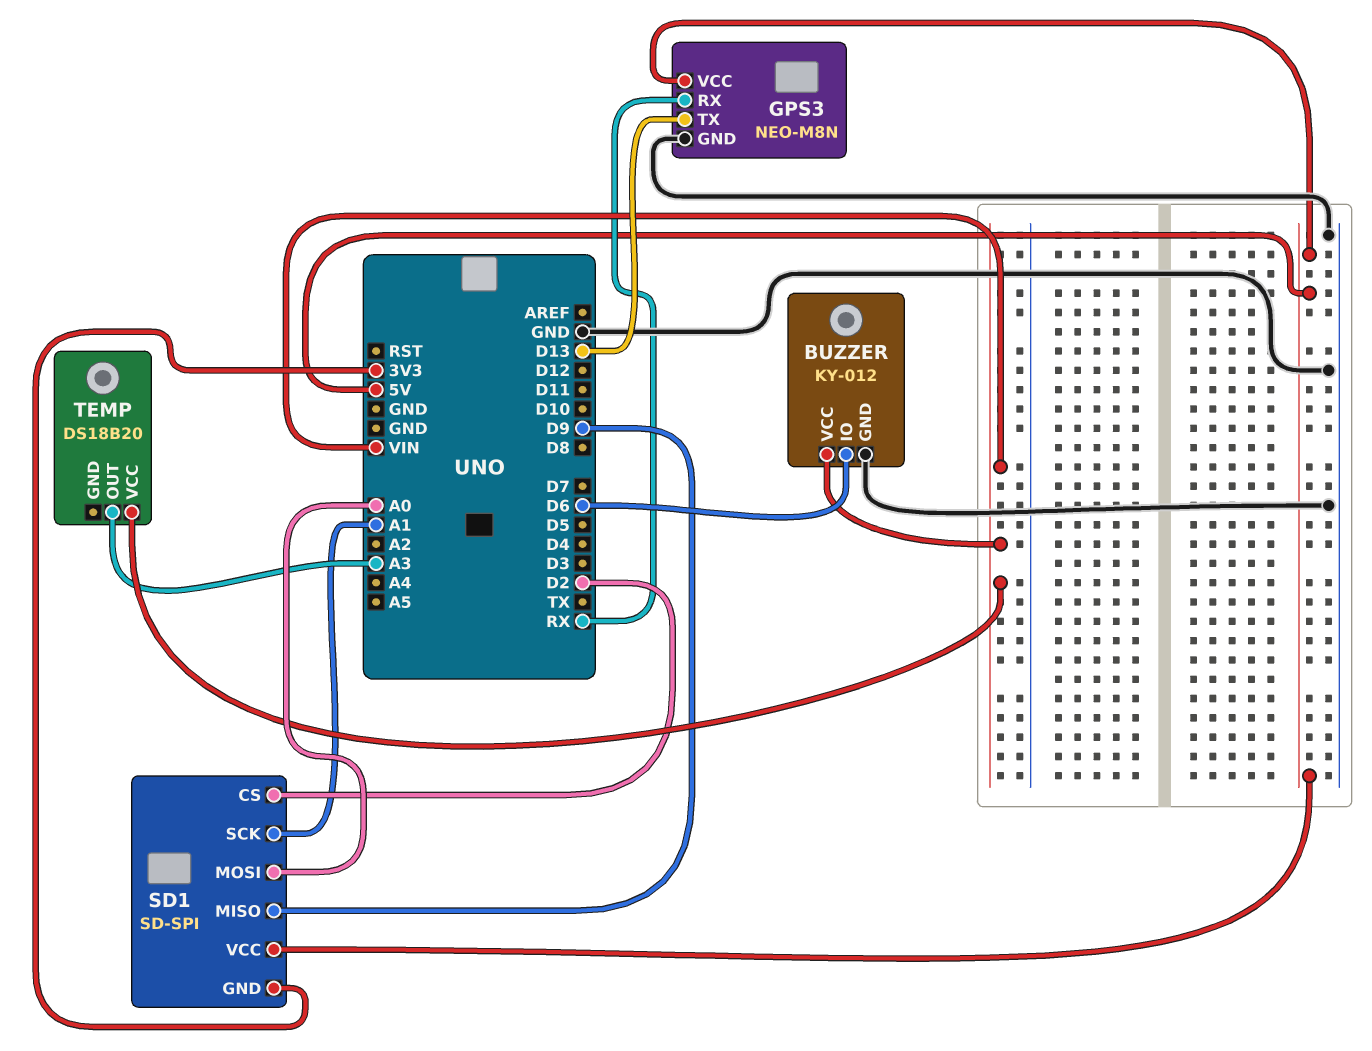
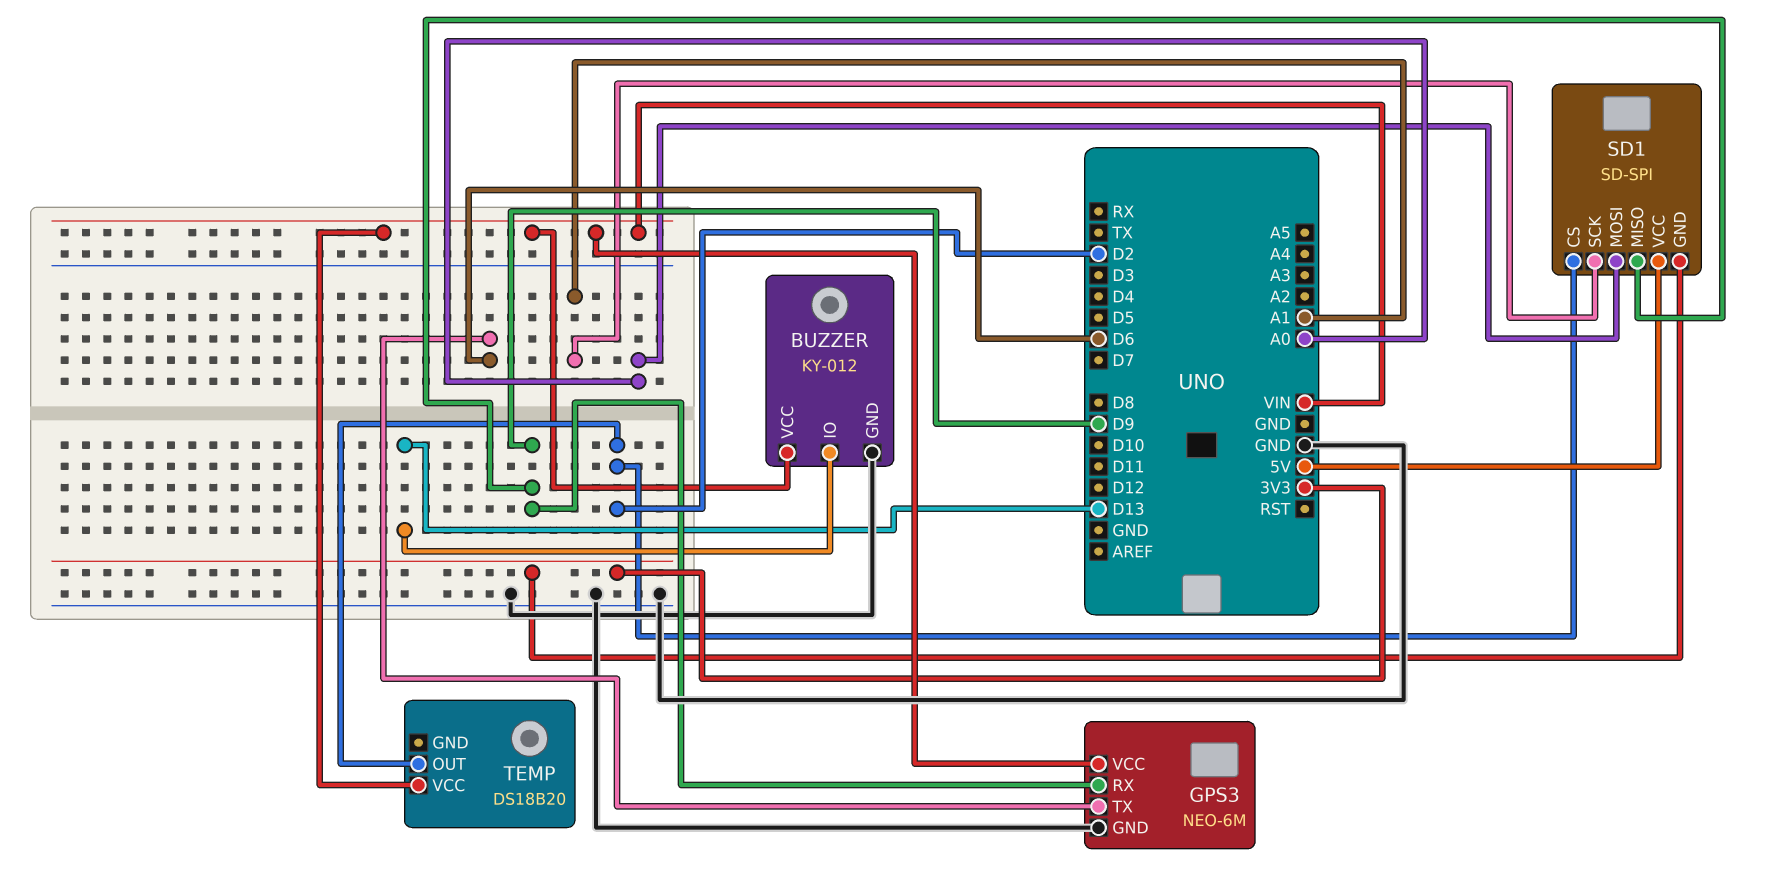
BUZZER pin IO: D6 -> D13
GPS3: NEO-M8N -> NEO-6M
GPS3 pin RX: RX -> D9
GPS3 pin TX: D13 -> D6
GPS3 pin VCC: 5V -> VIN
TEMP pin OUT: A3 -> D2

